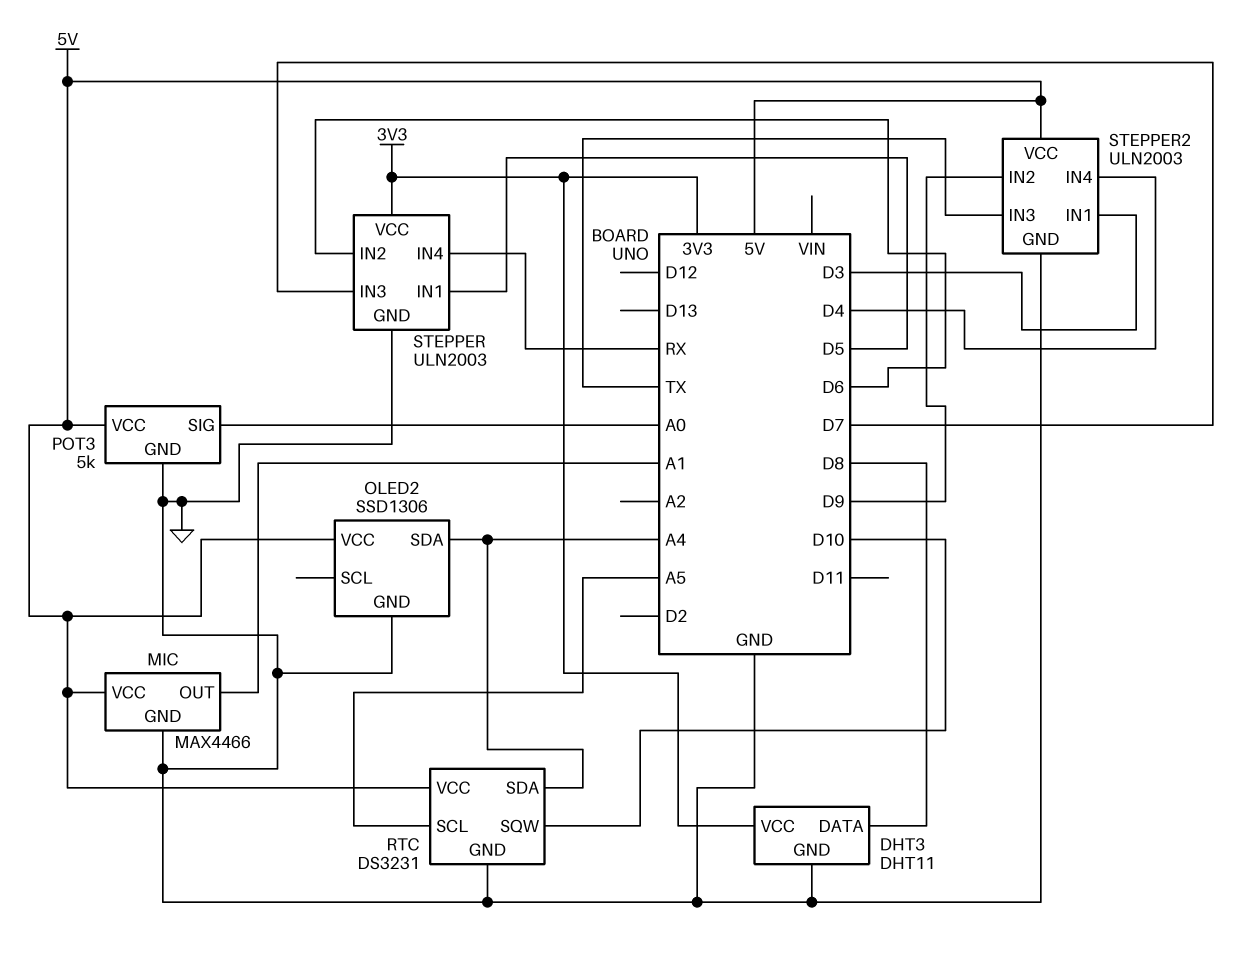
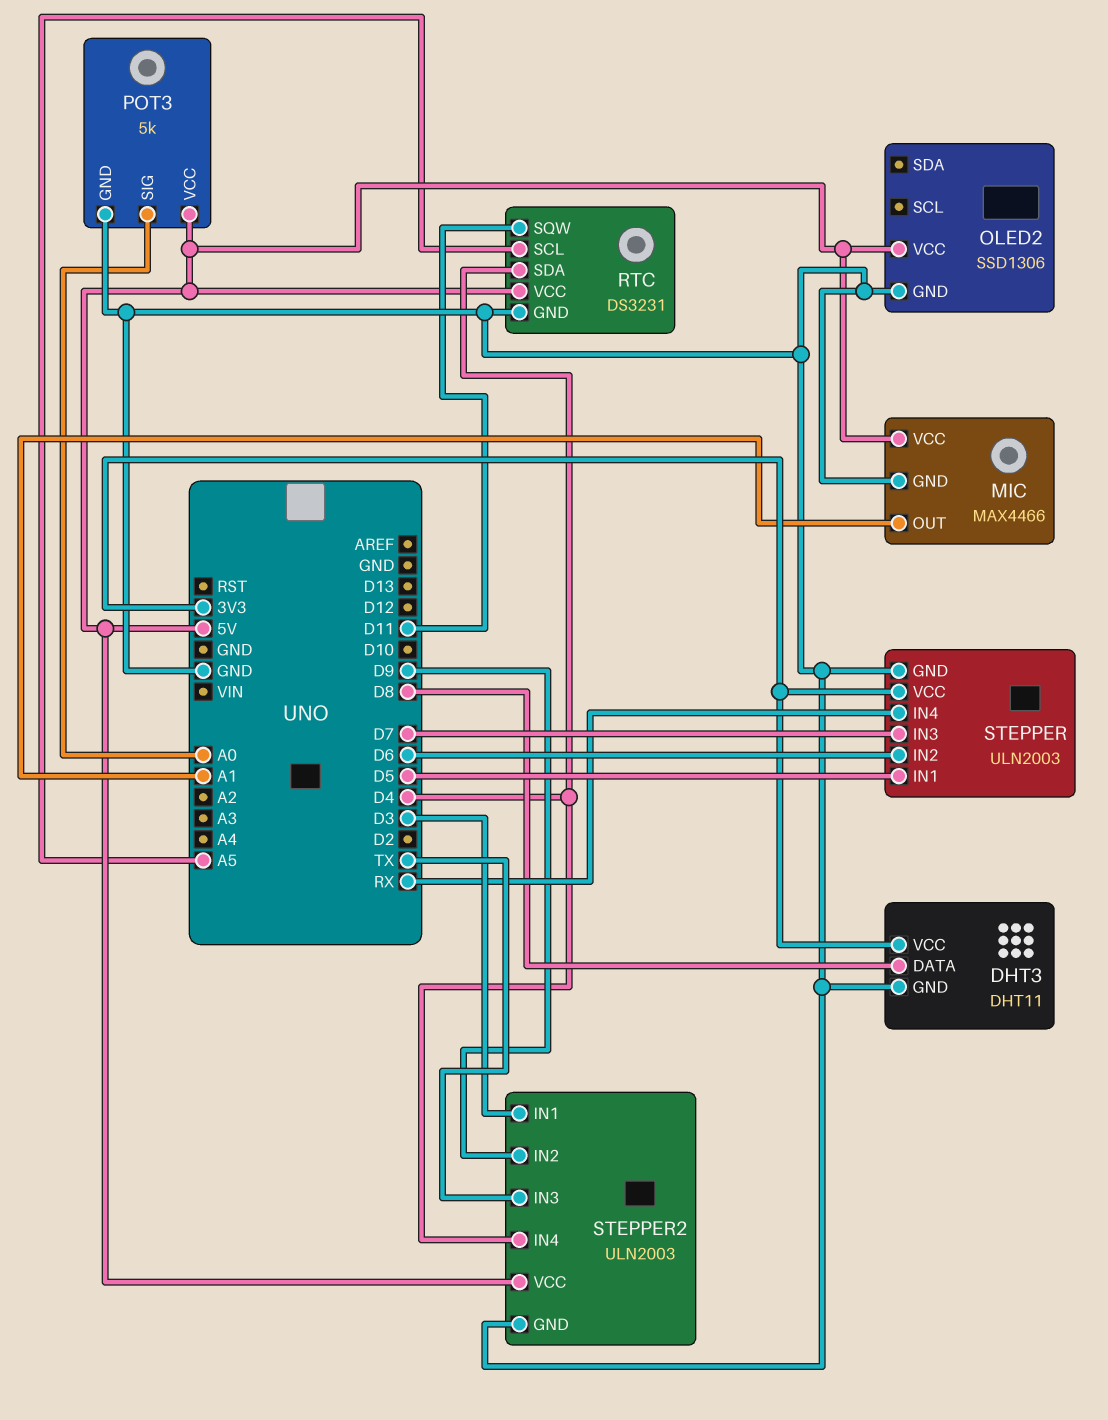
OLED2 pin SDA: A4 -> none
RTC pin SDA: A4 -> D4
RTC pin SQW: D10 -> D11

